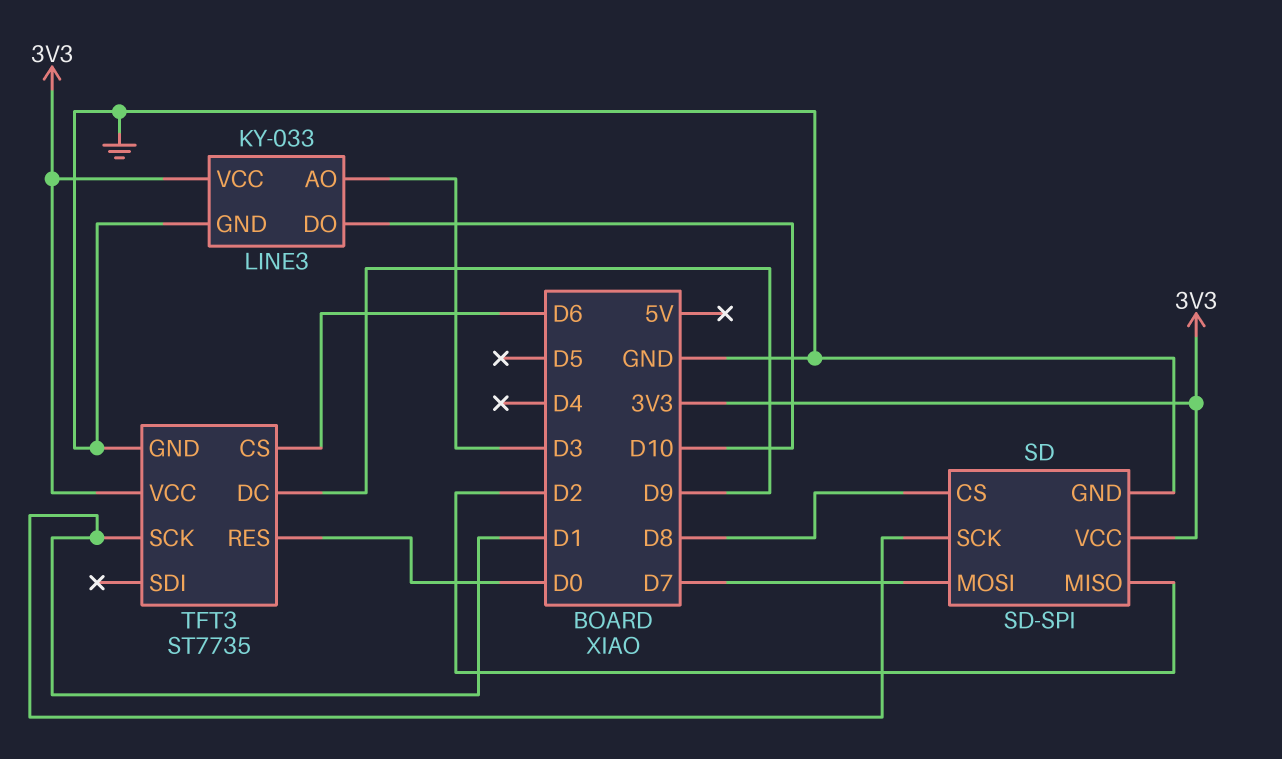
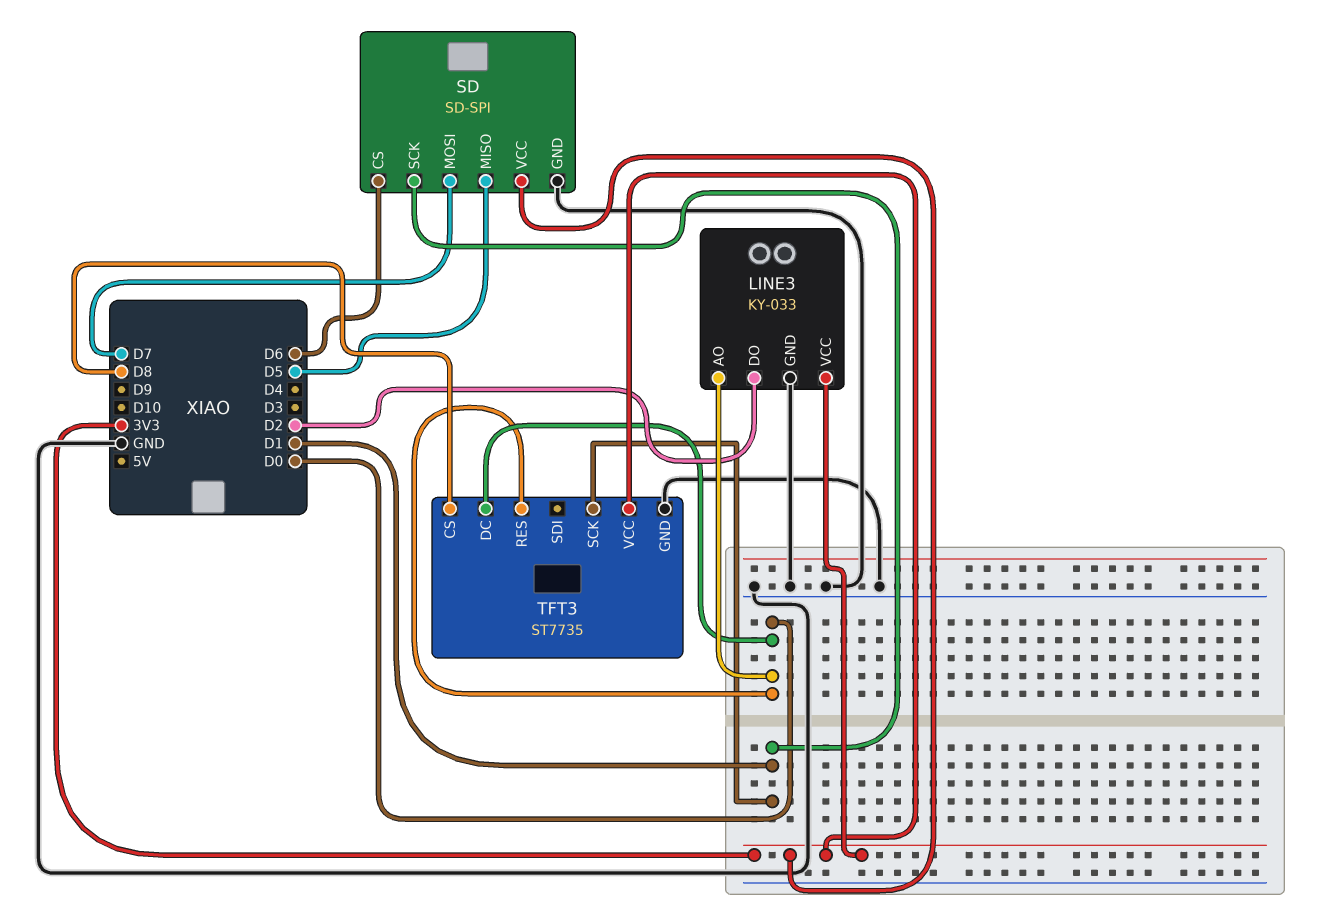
LINE3 pin AO: D3 -> D0
LINE3 pin DO: D10 -> D2
SD pin CS: D8 -> D6
SD pin MISO: D2 -> D5
TFT3 pin CS: D6 -> D8
TFT3 pin DC: D9 -> D0

